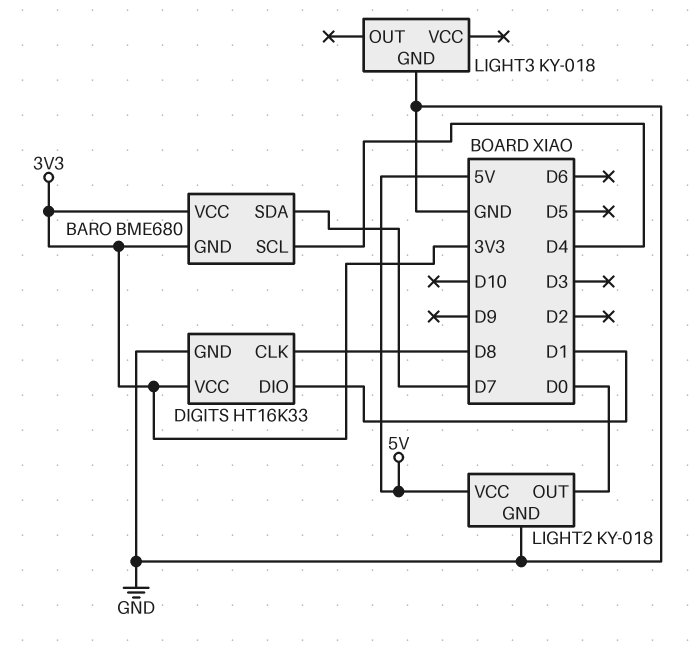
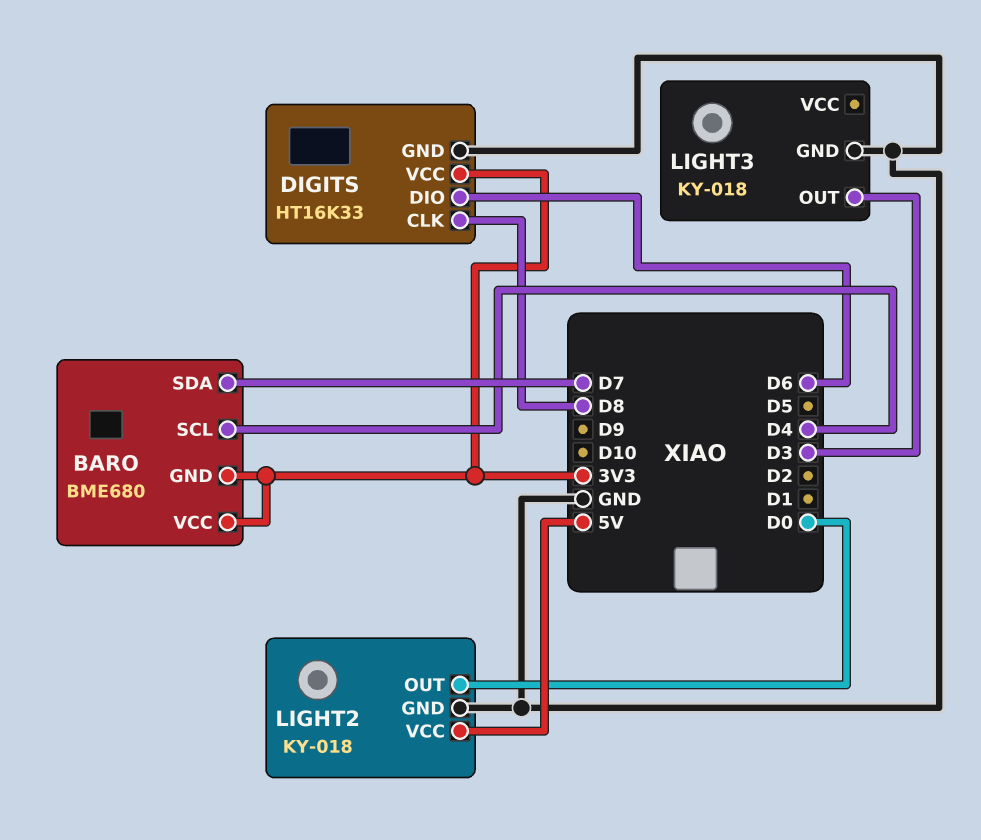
DIGITS pin DIO: D1 -> D6
LIGHT3 pin OUT: none -> D3

